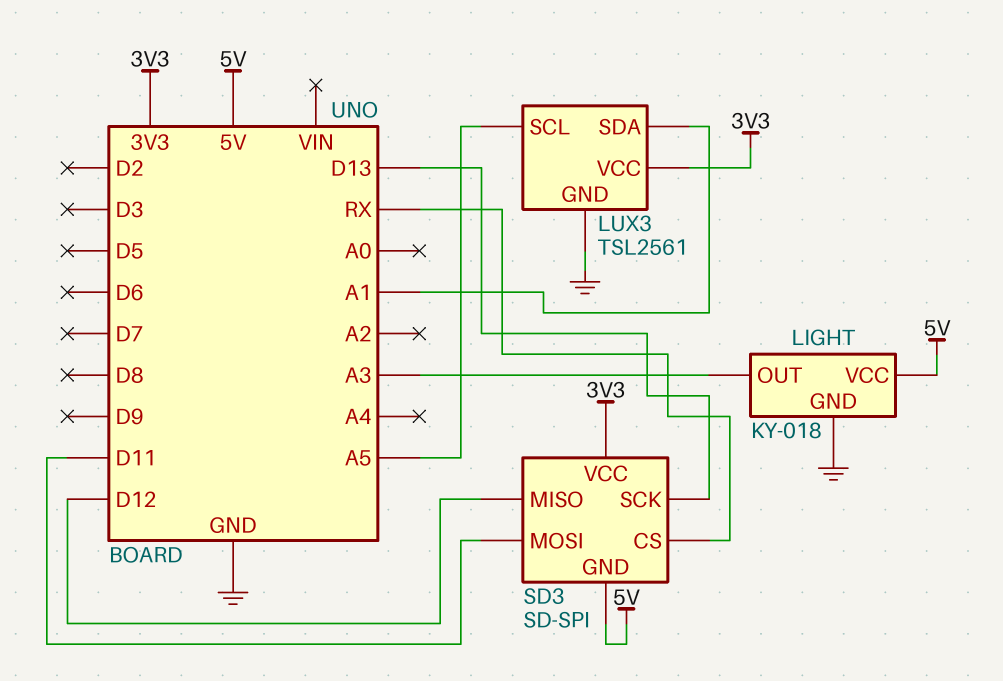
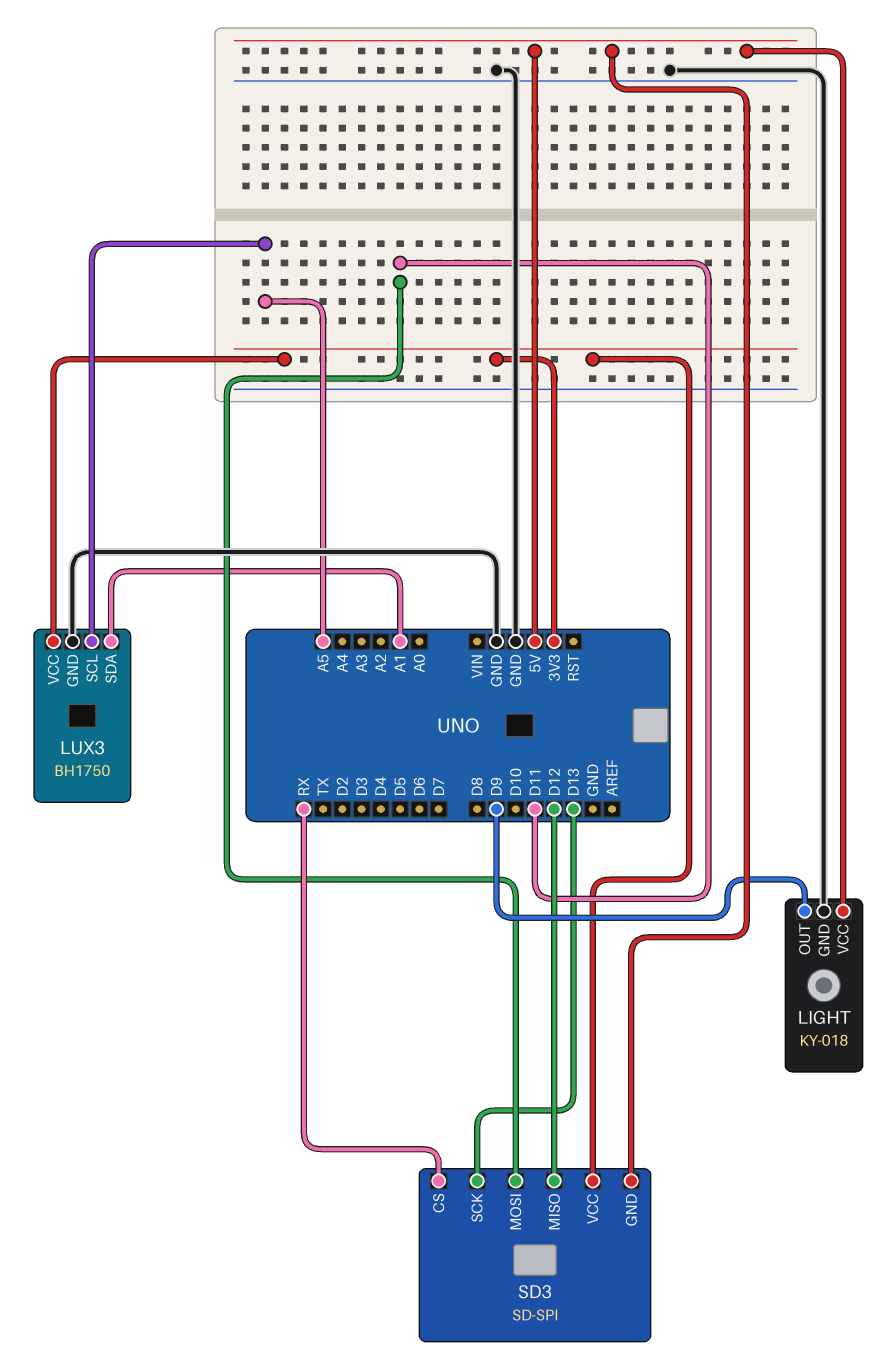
LIGHT pin OUT: A3 -> D9
LUX3: TSL2561 -> BH1750

